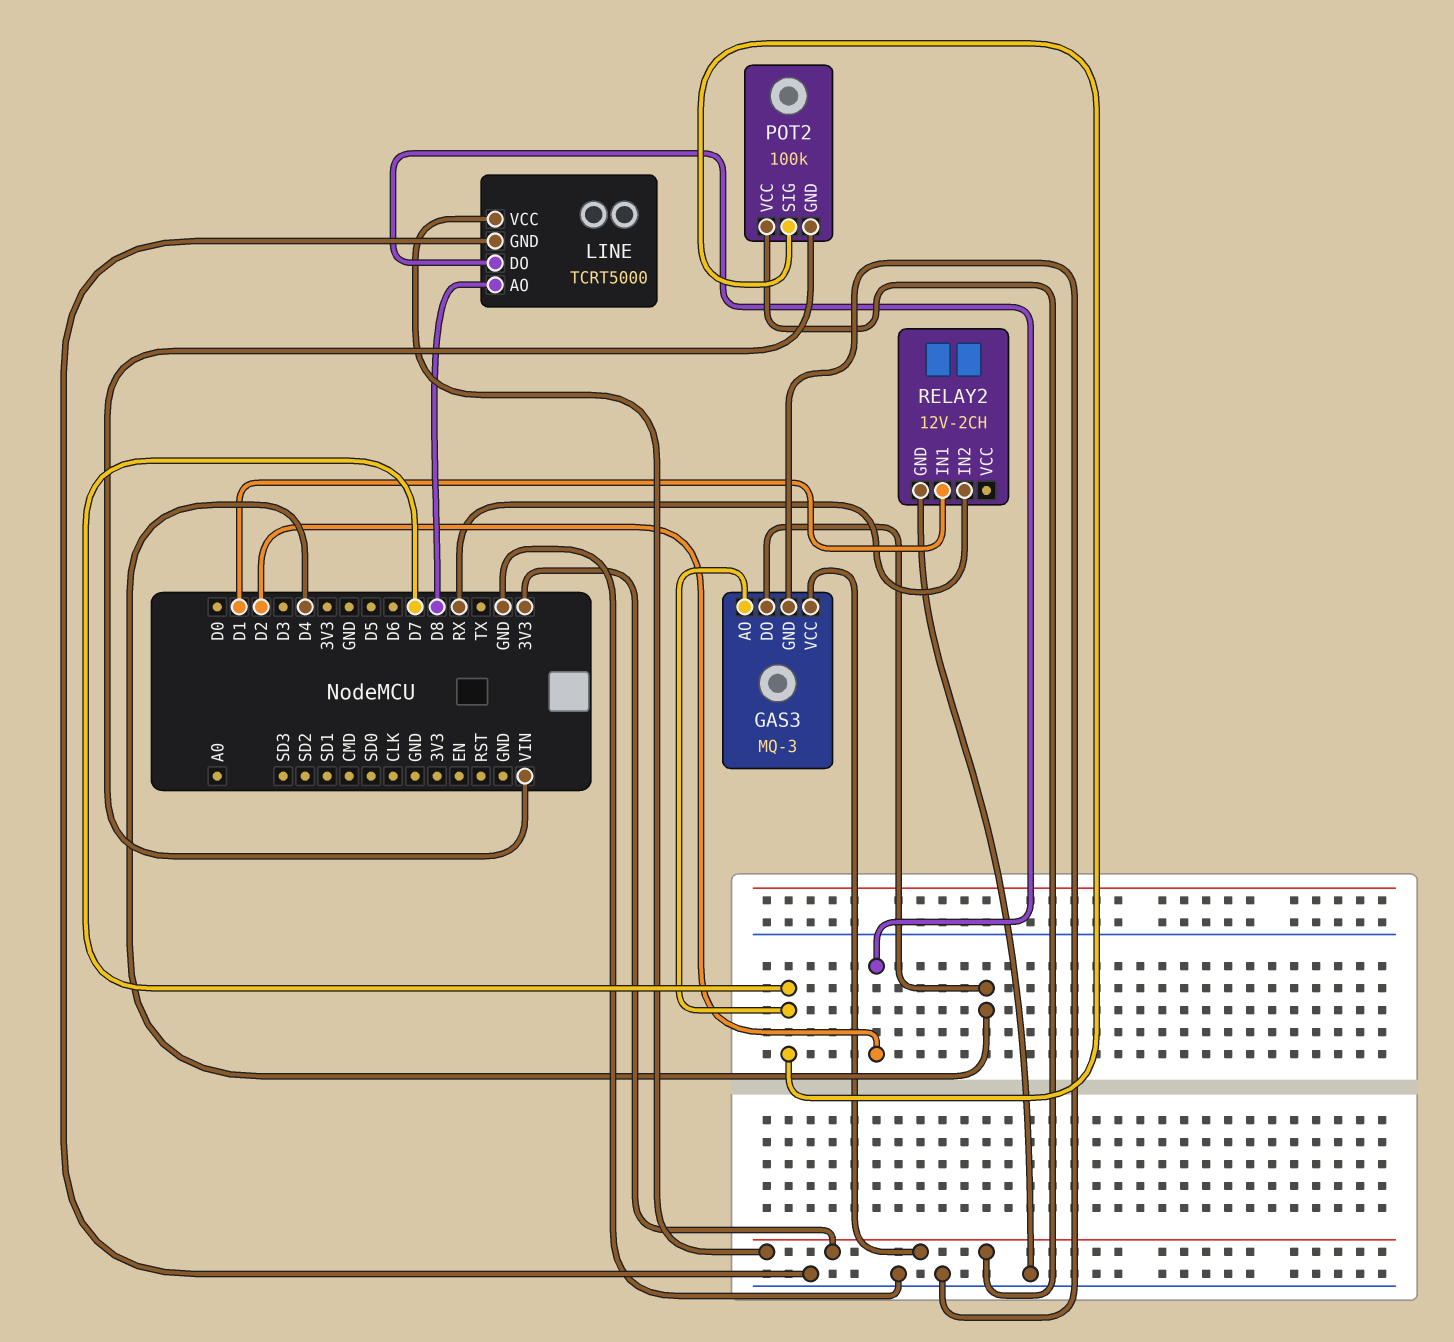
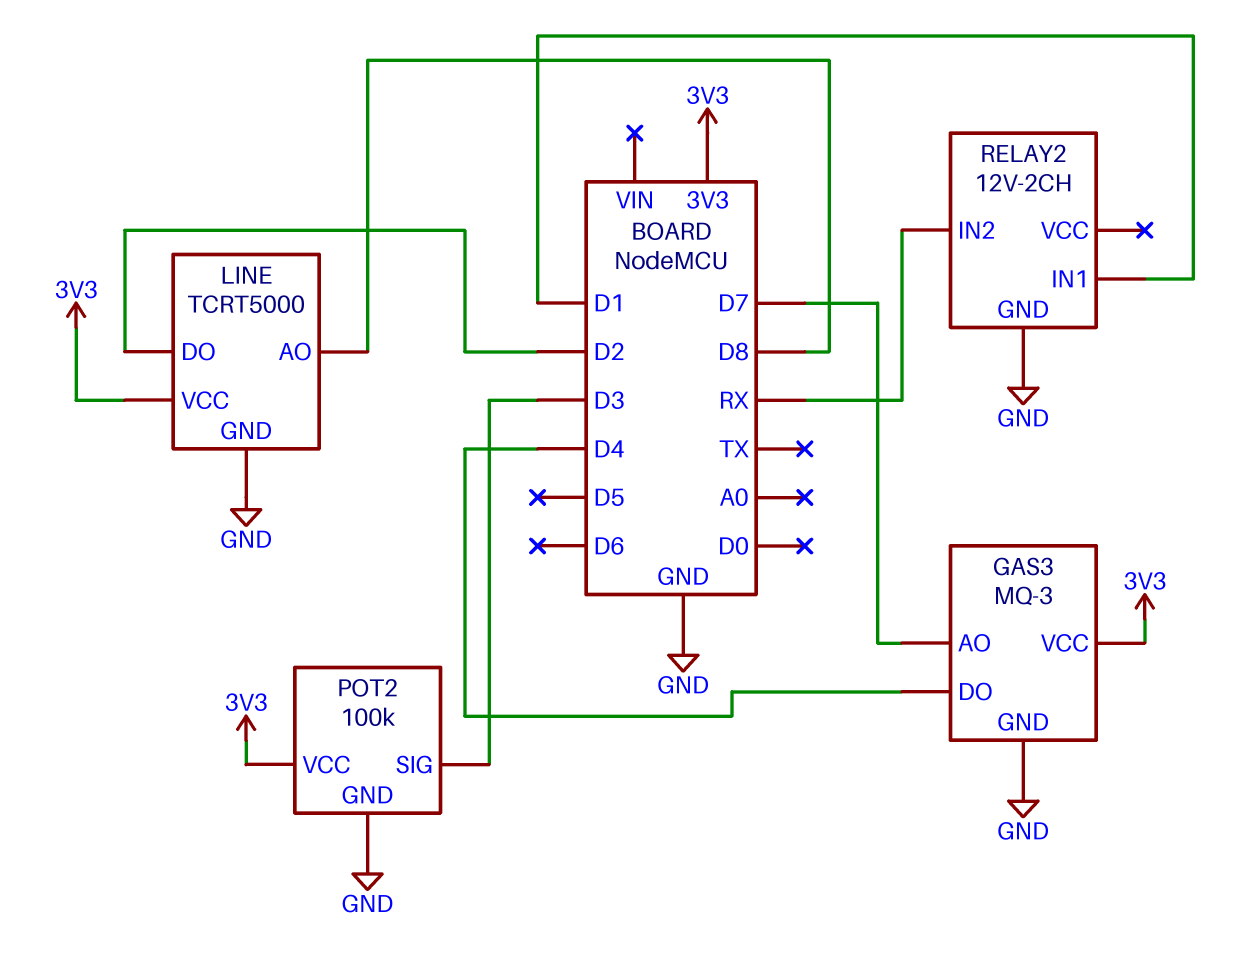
POT2 pin GND: VIN -> GND
POT2 pin SIG: D7 -> D3

